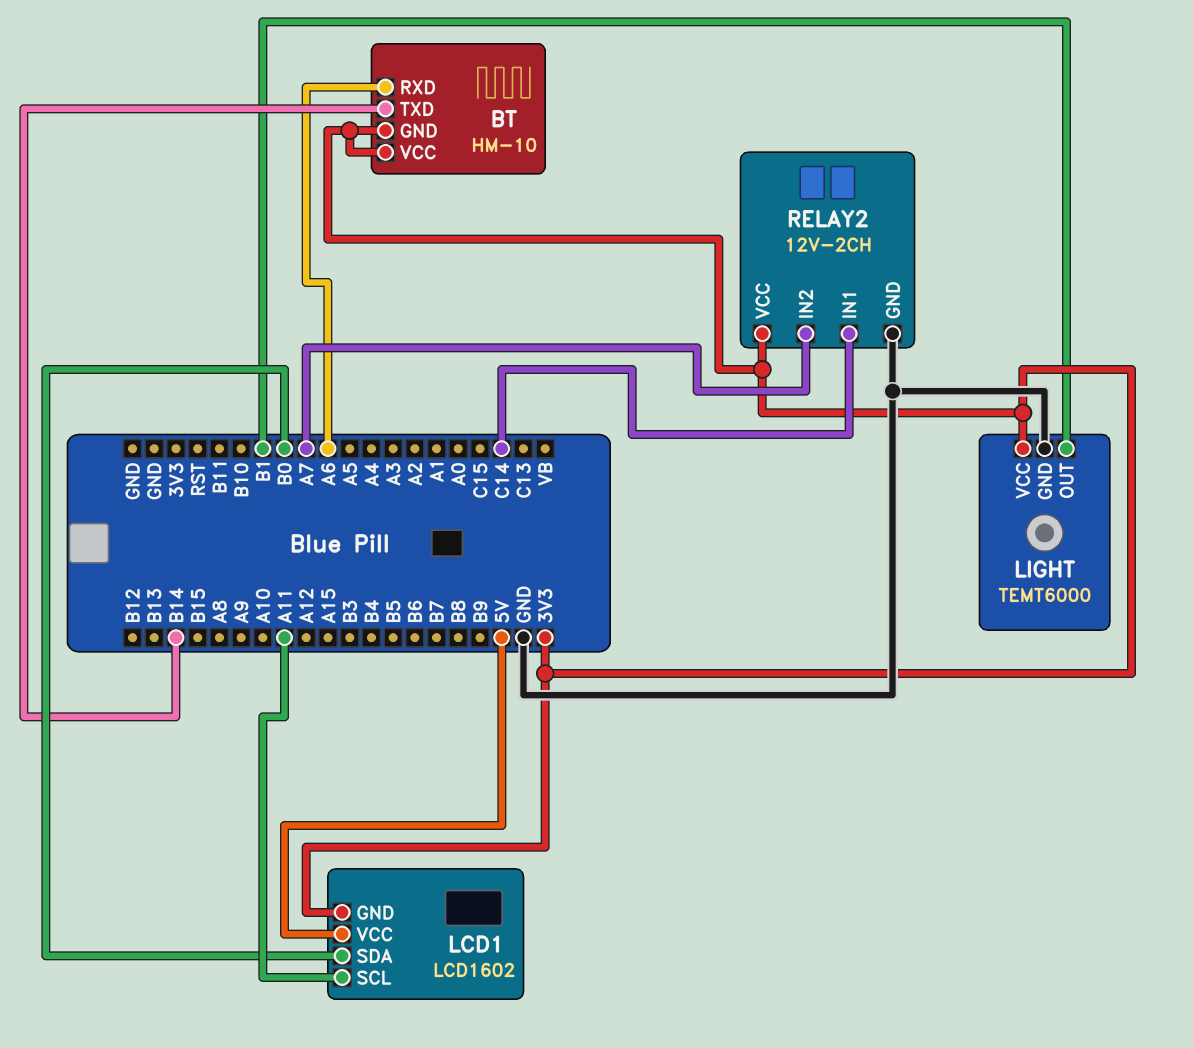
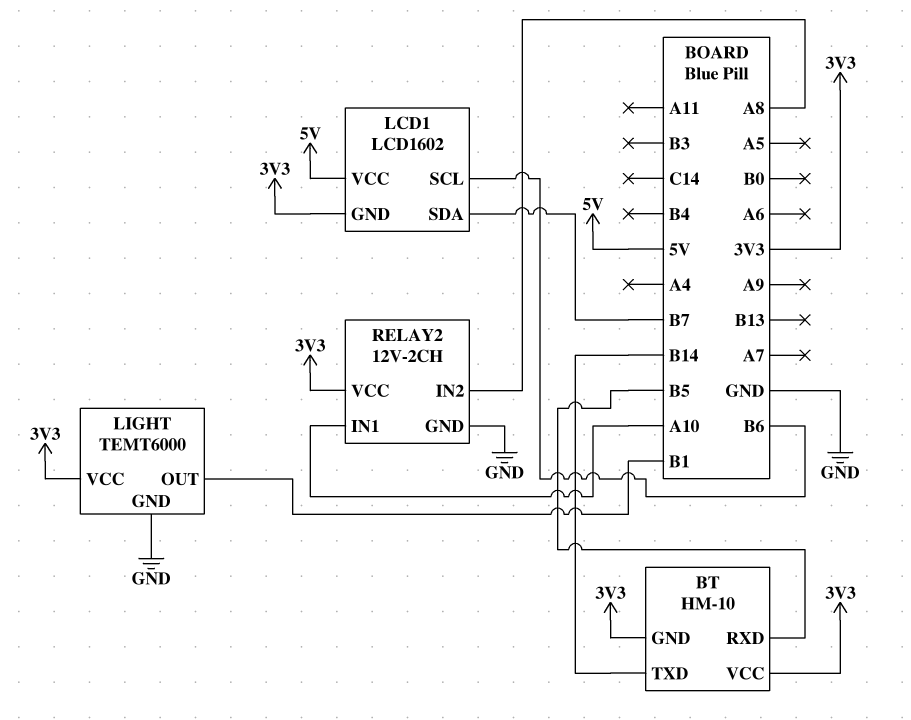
BT pin RXD: A6 -> B5
LCD1 pin SCL: A11 -> B6
LCD1 pin SDA: B0 -> B7
RELAY2 pin IN1: C14 -> A10
RELAY2 pin IN2: A7 -> A8

